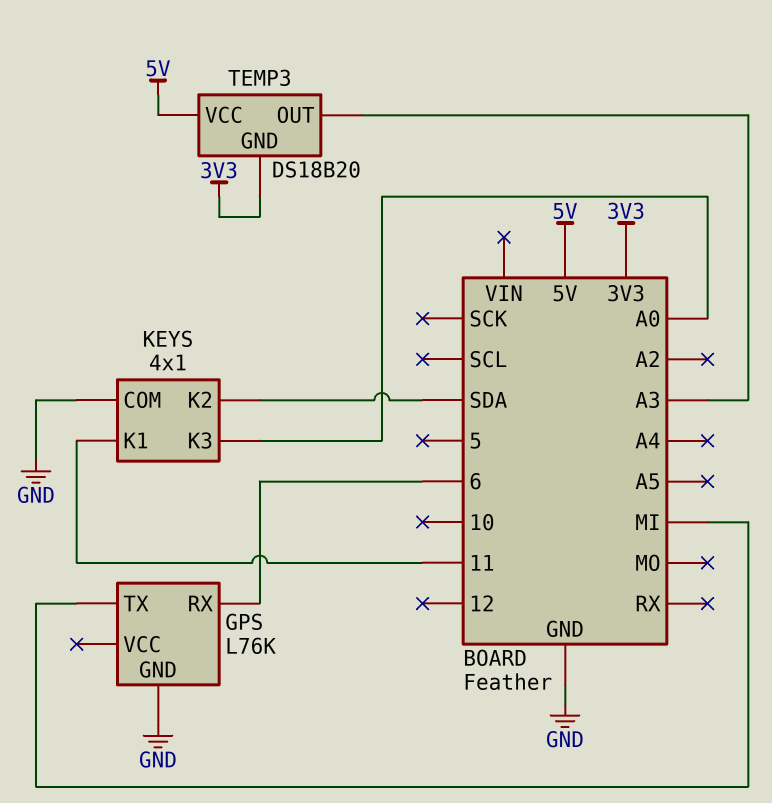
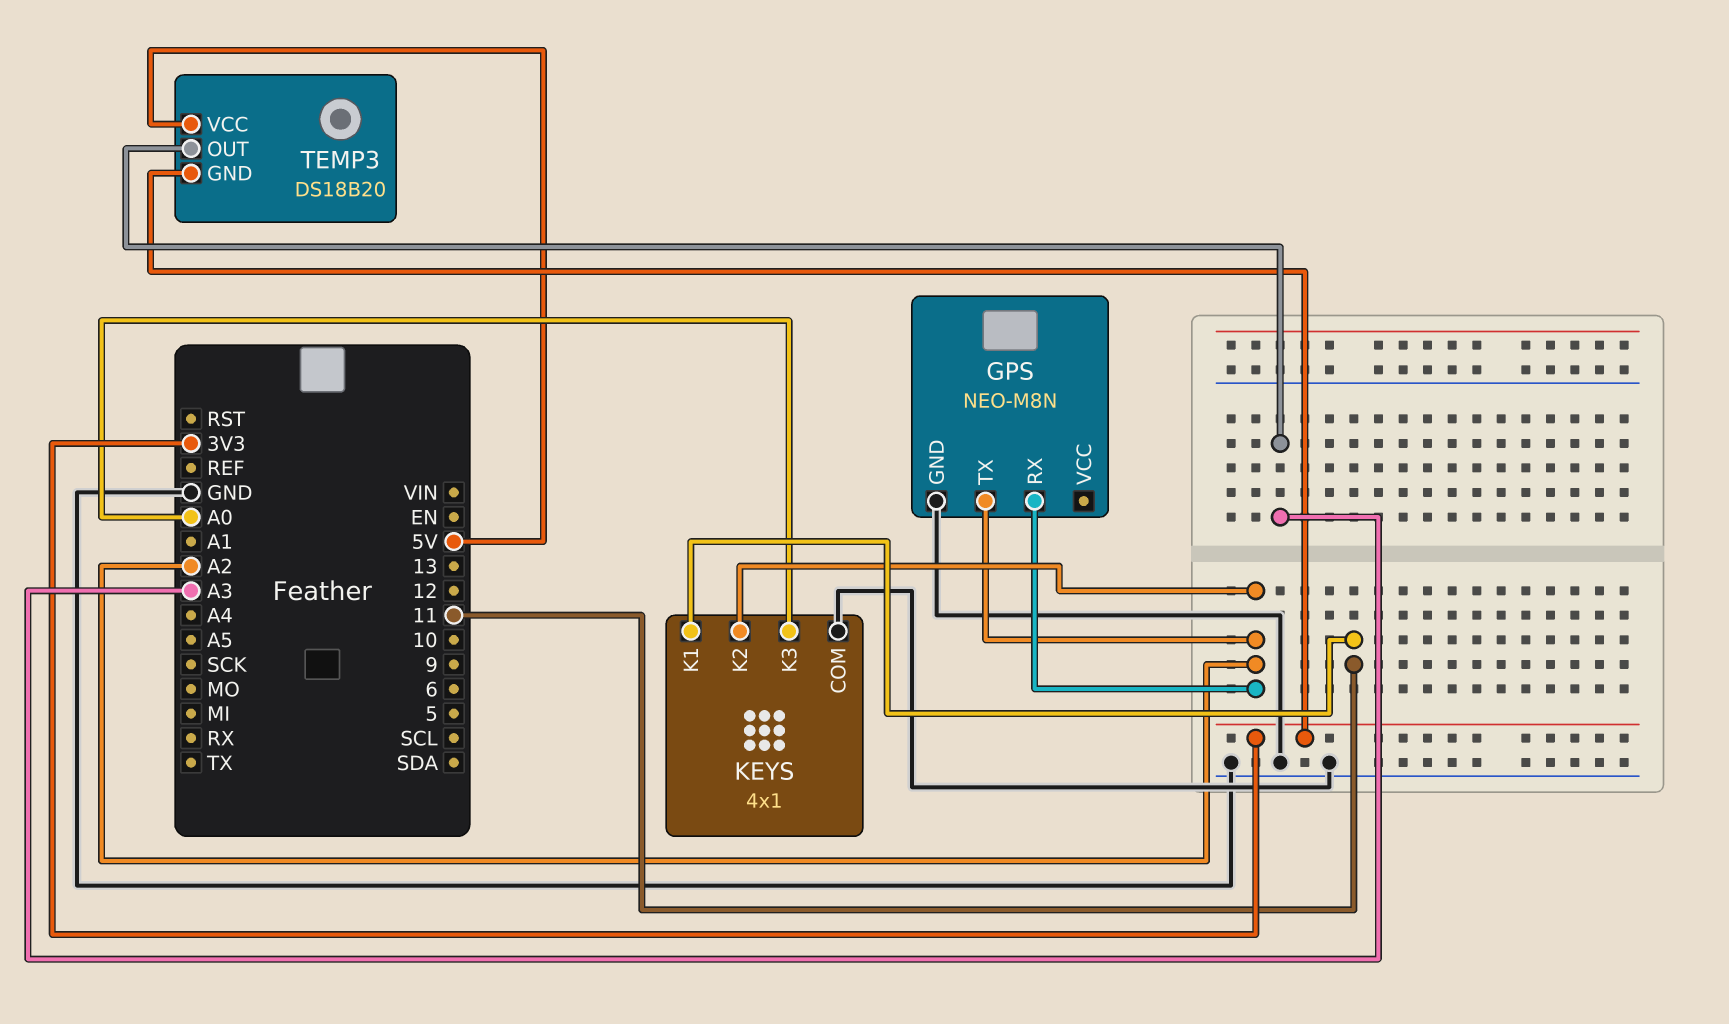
GPS: L76K -> NEO-M8N
GPS pin RX: 6 -> A2
GPS pin TX: MI -> A2
KEYS pin K2: SDA -> A2

